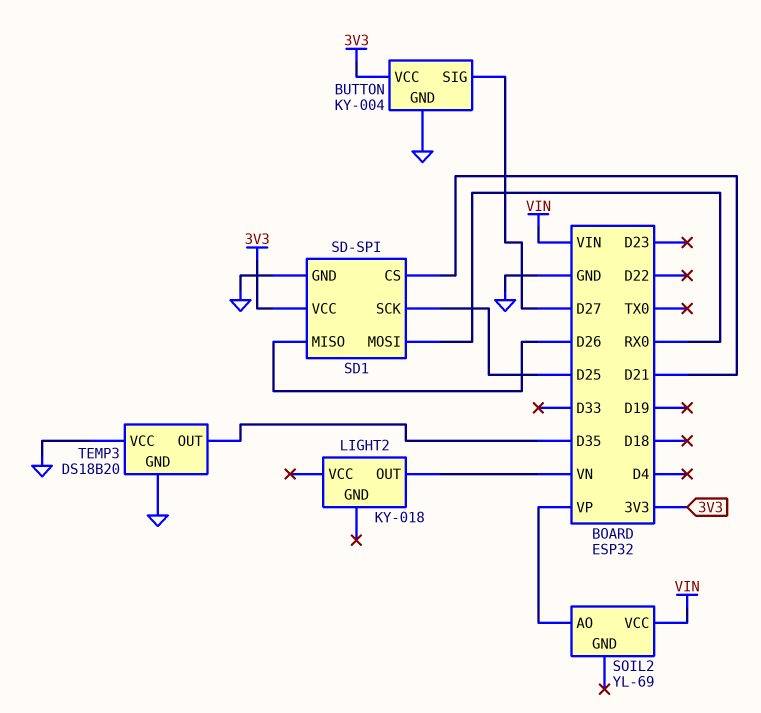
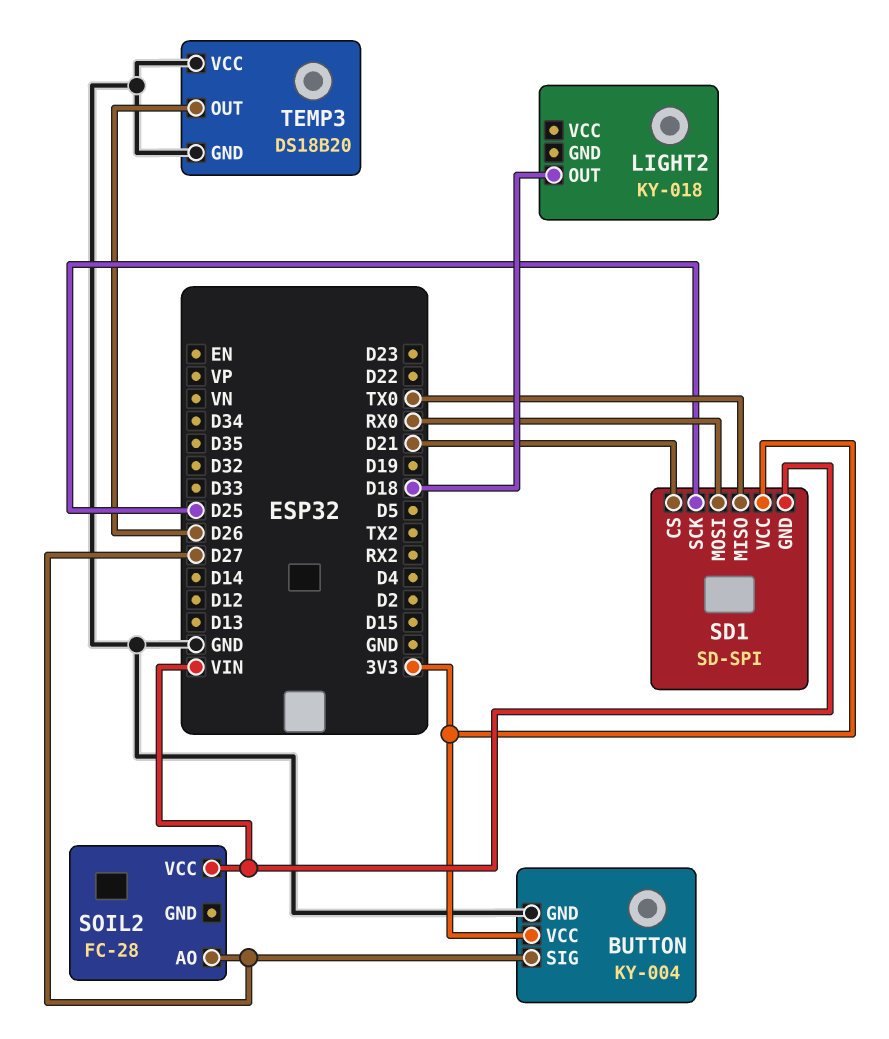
LIGHT2 pin OUT: VN -> D18
SD1 pin GND: GND -> VIN
SD1 pin MISO: D26 -> TX0
SOIL2: YL-69 -> FC-28
SOIL2 pin AO: VP -> D27
TEMP3 pin OUT: D35 -> D26

